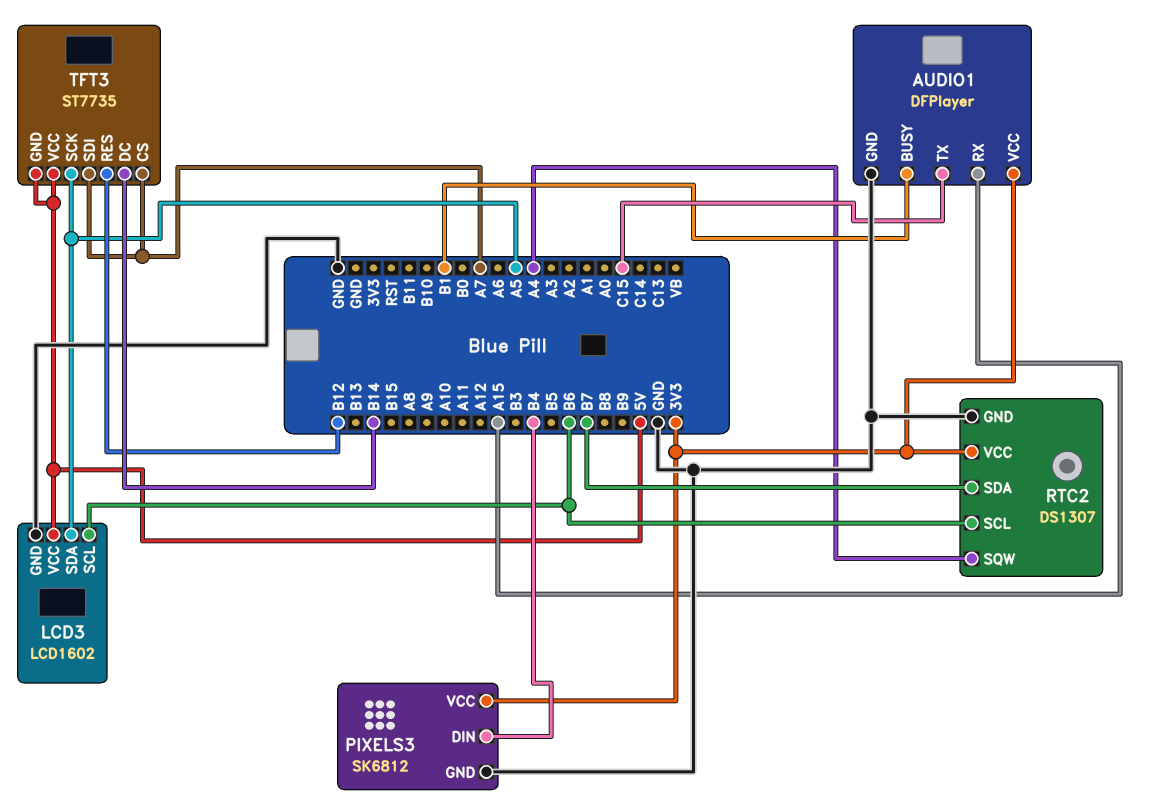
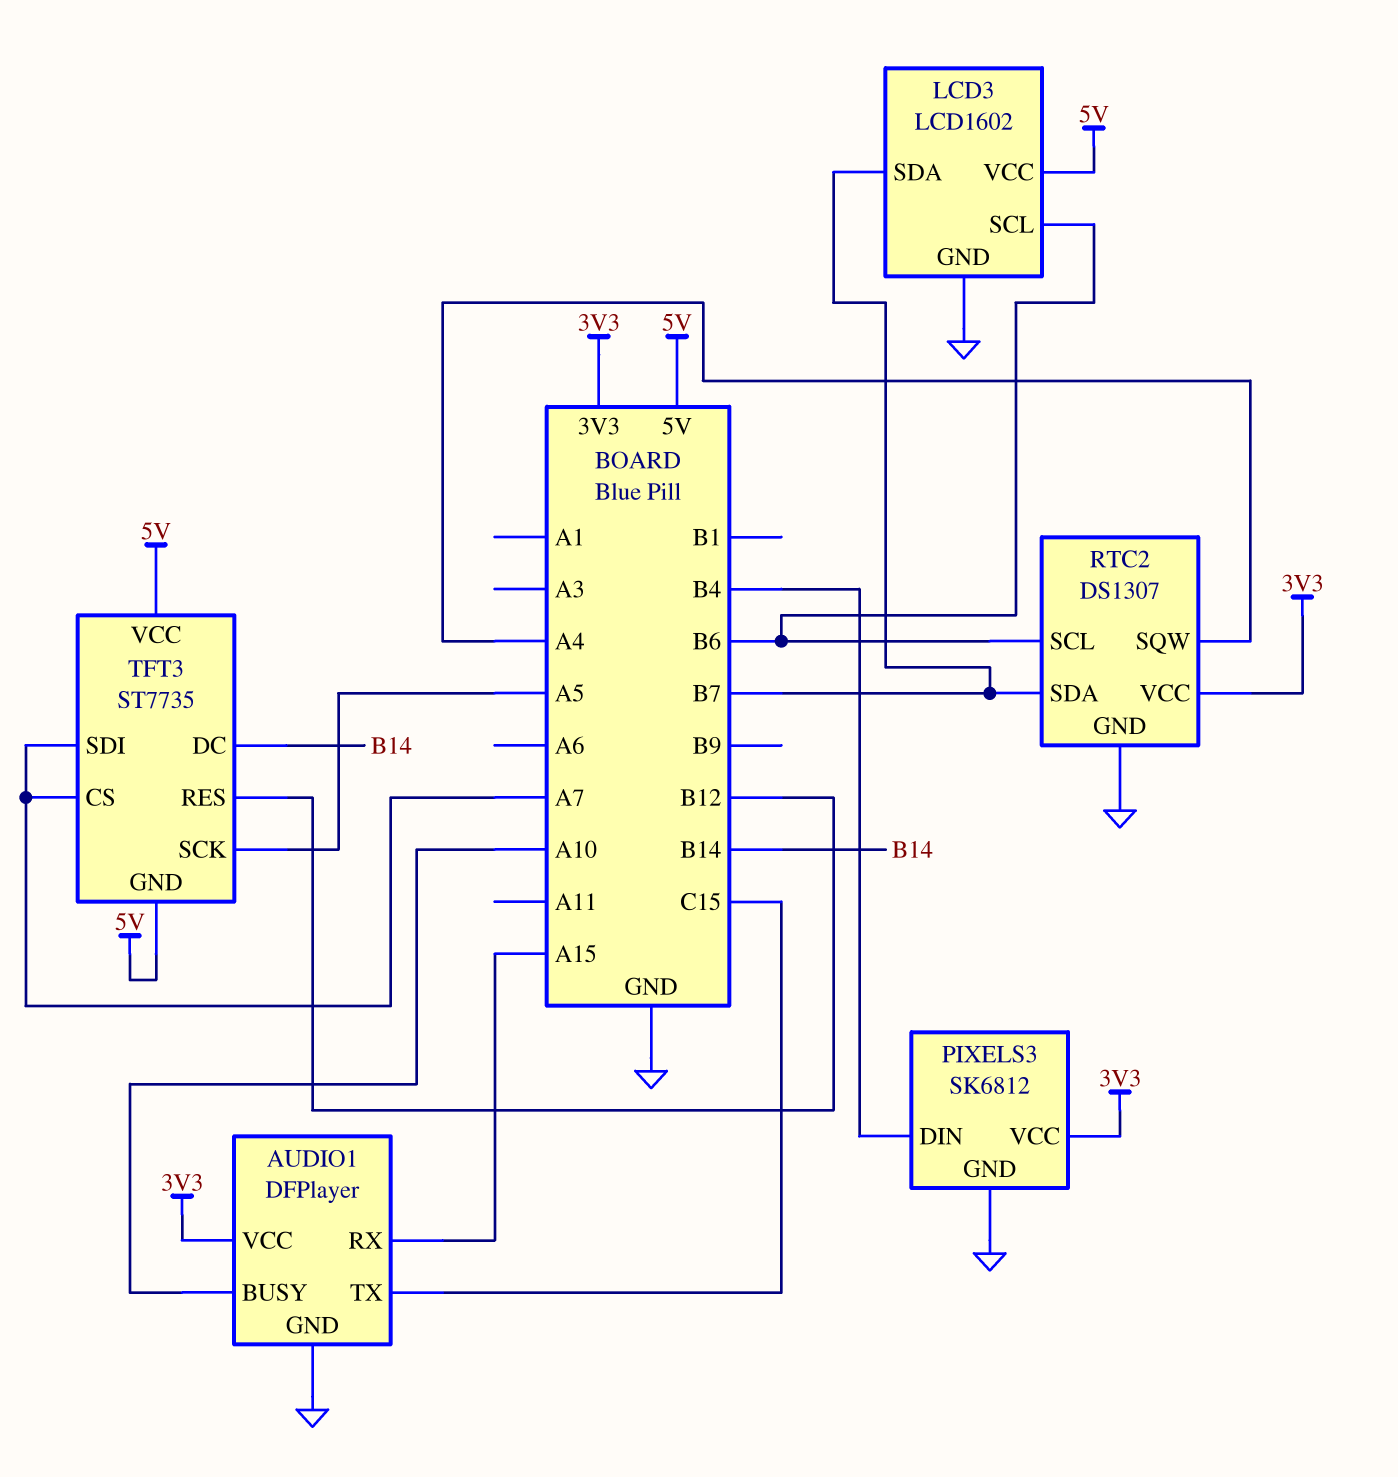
AUDIO1 pin BUSY: B1 -> A10
LCD3 pin SDA: A5 -> B7

